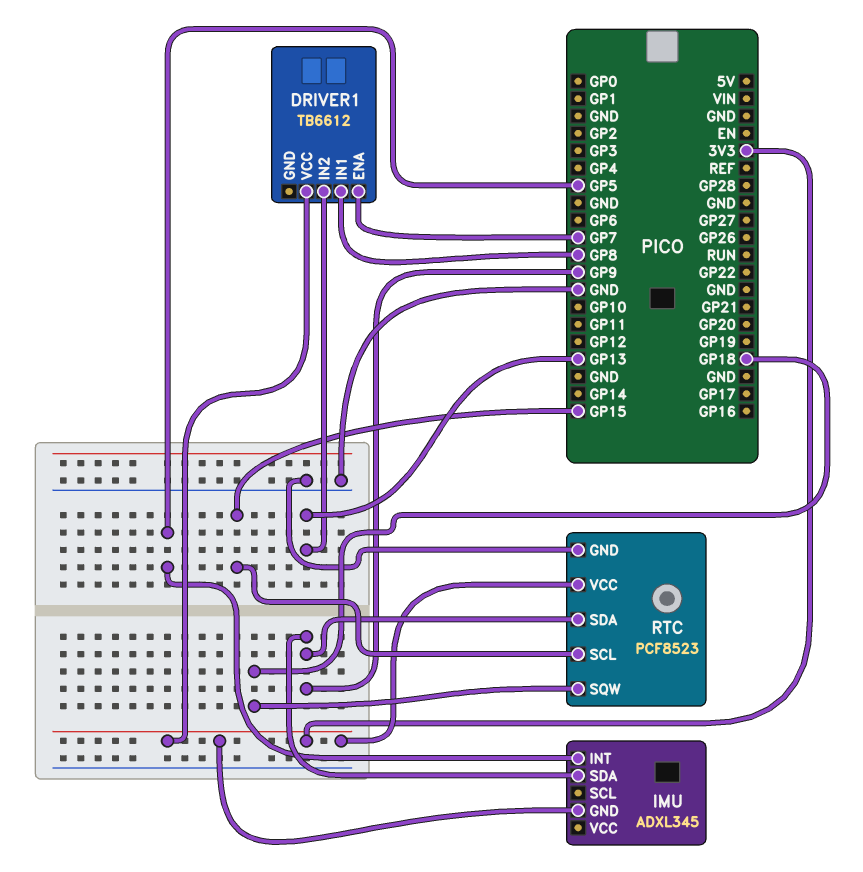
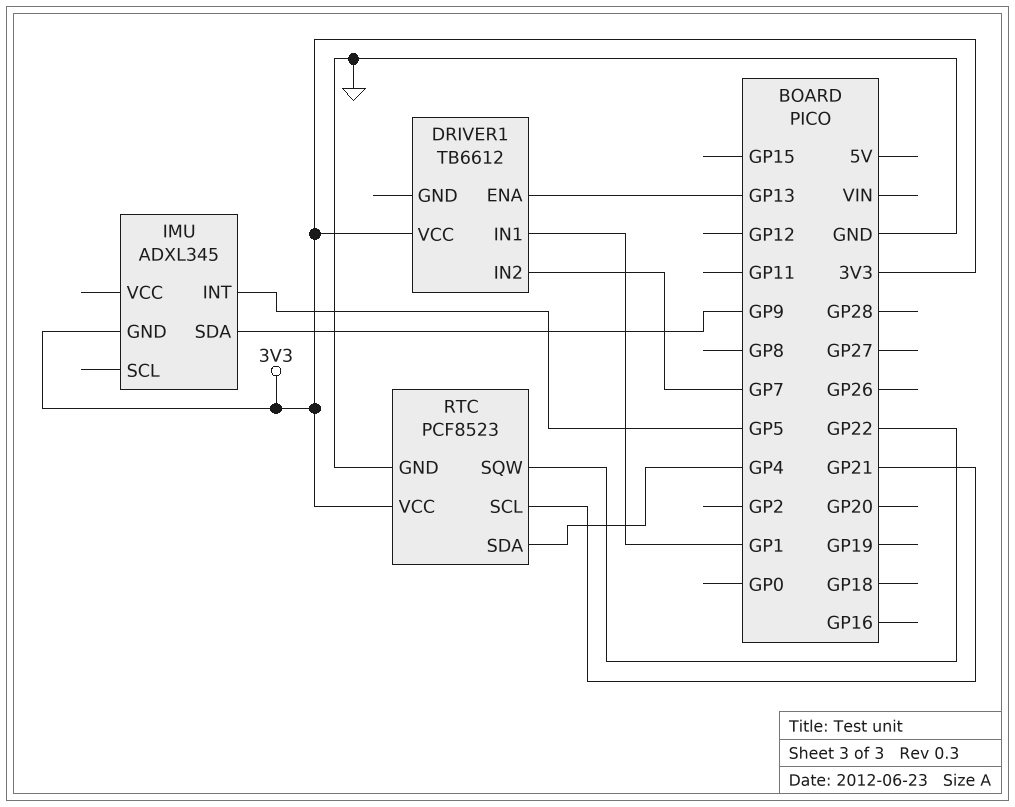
DRIVER1 pin ENA: GP7 -> GP13
DRIVER1 pin IN1: GP8 -> GP1
DRIVER1 pin IN2: GP13 -> GP7
RTC pin SCL: GP15 -> GP21
RTC pin SDA: GP9 -> GP4
RTC pin SQW: GP18 -> GP22

